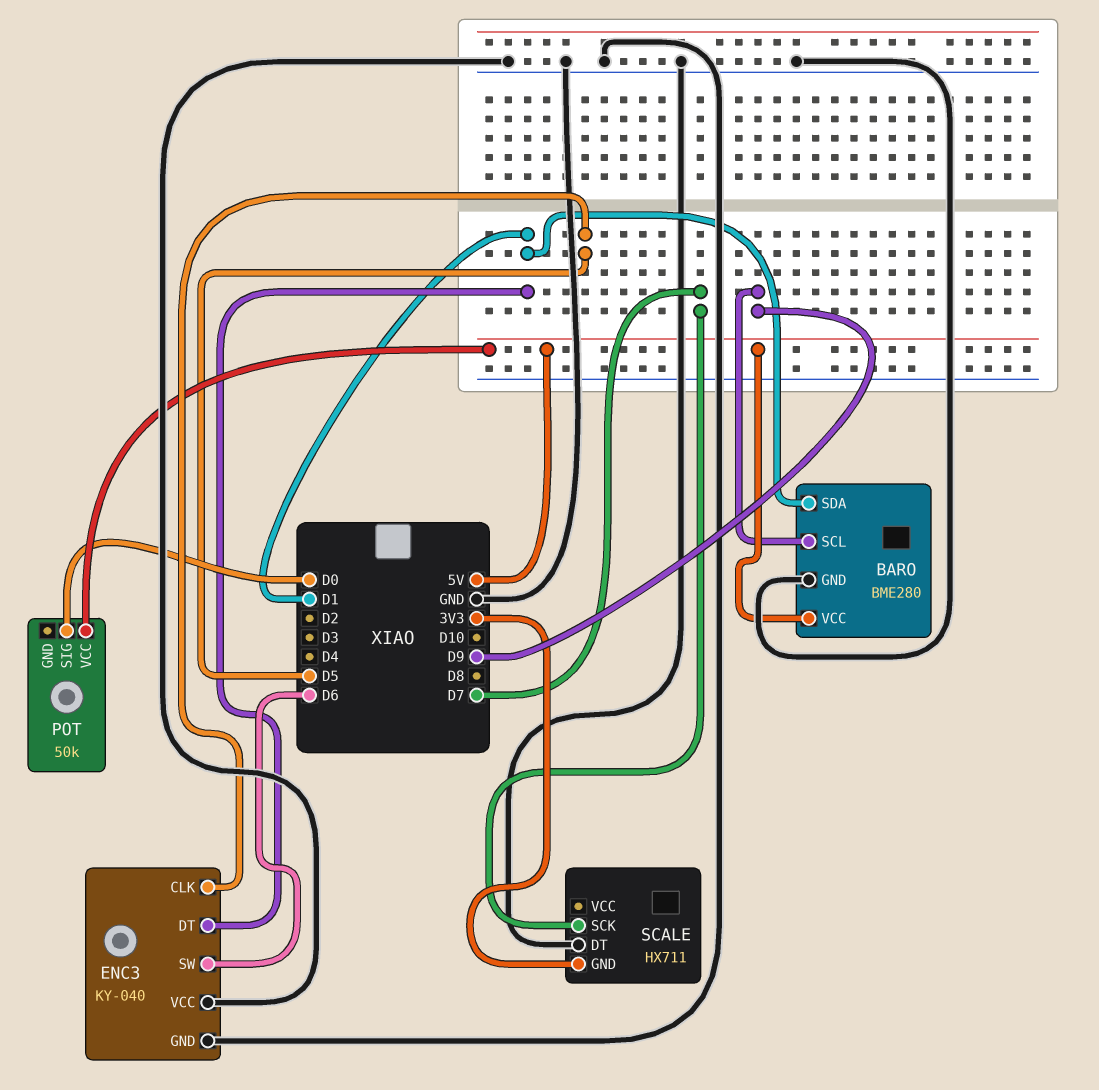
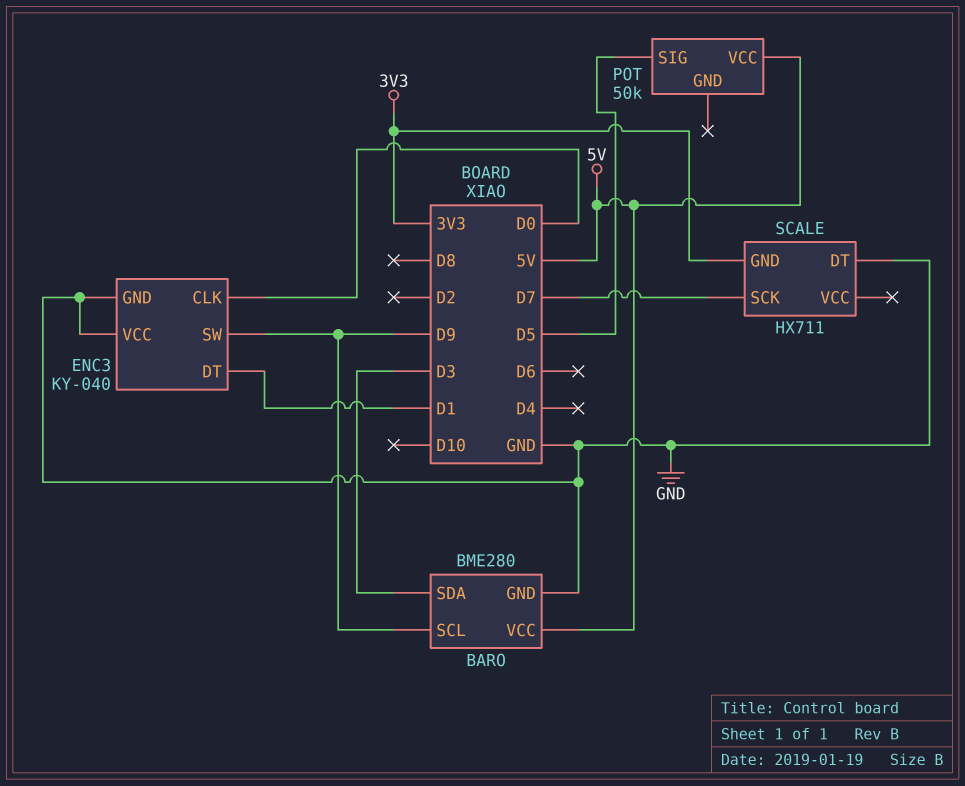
BARO pin SDA: D1 -> D3
ENC3 pin CLK: D5 -> D0
ENC3 pin SW: D6 -> D9
POT pin SIG: D0 -> D5

